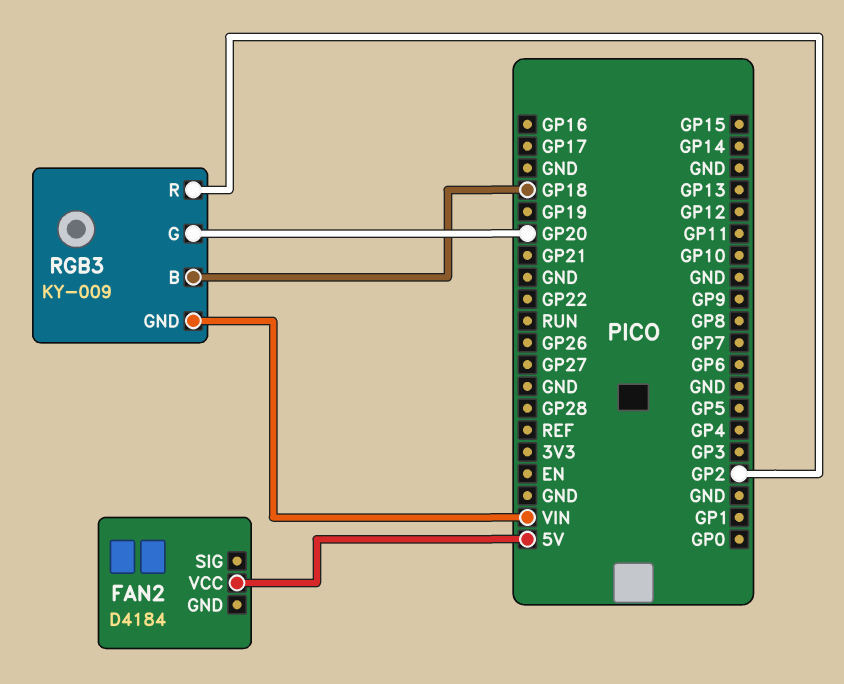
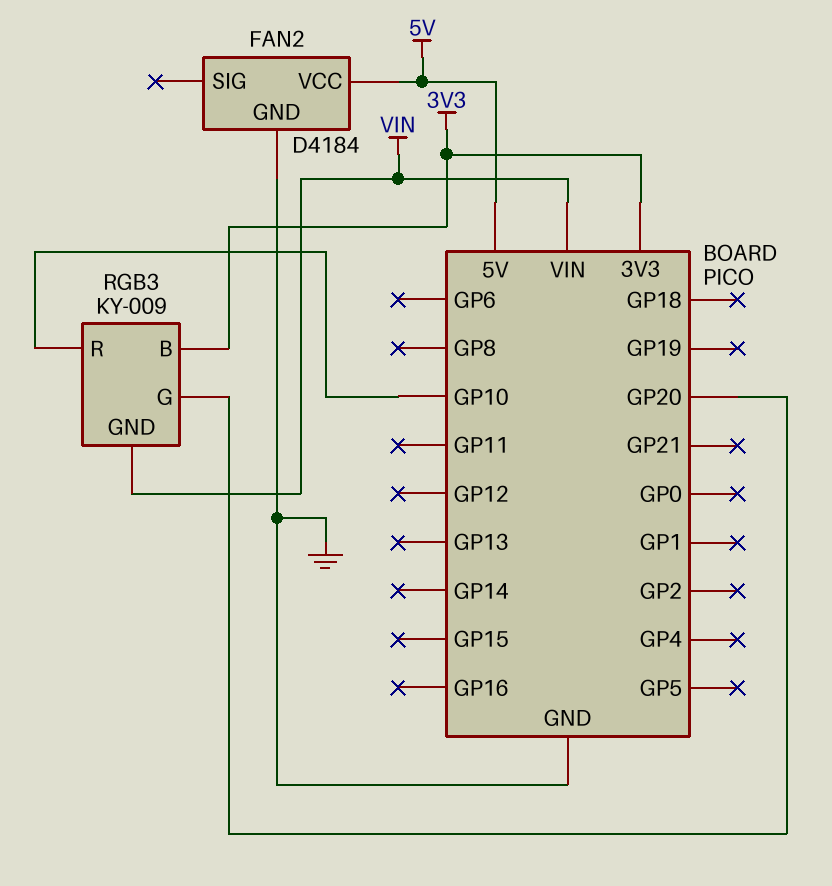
FAN2 pin GND: none -> GND
RGB3 pin B: GP18 -> 3V3
RGB3 pin R: GP2 -> GP10

